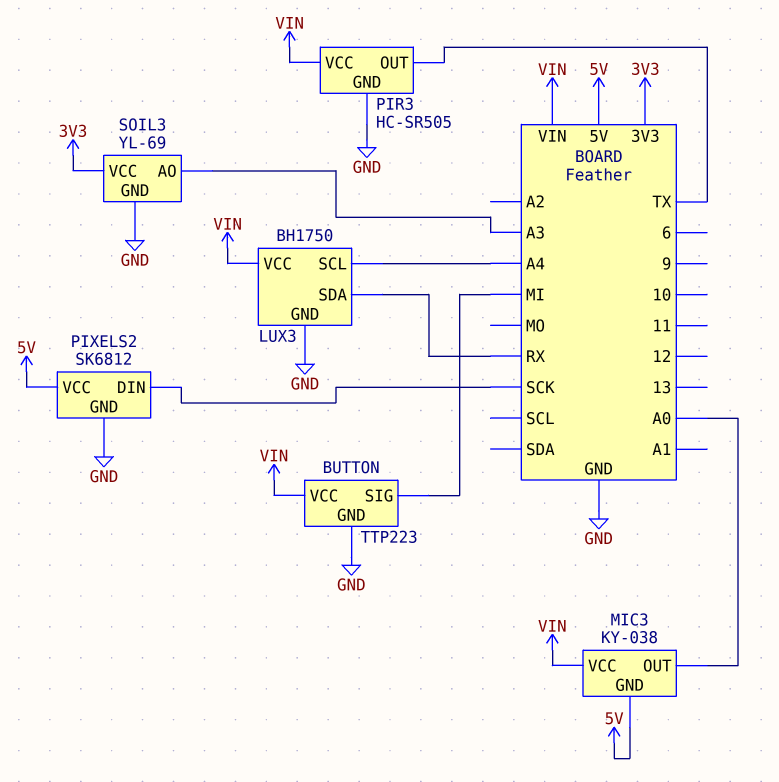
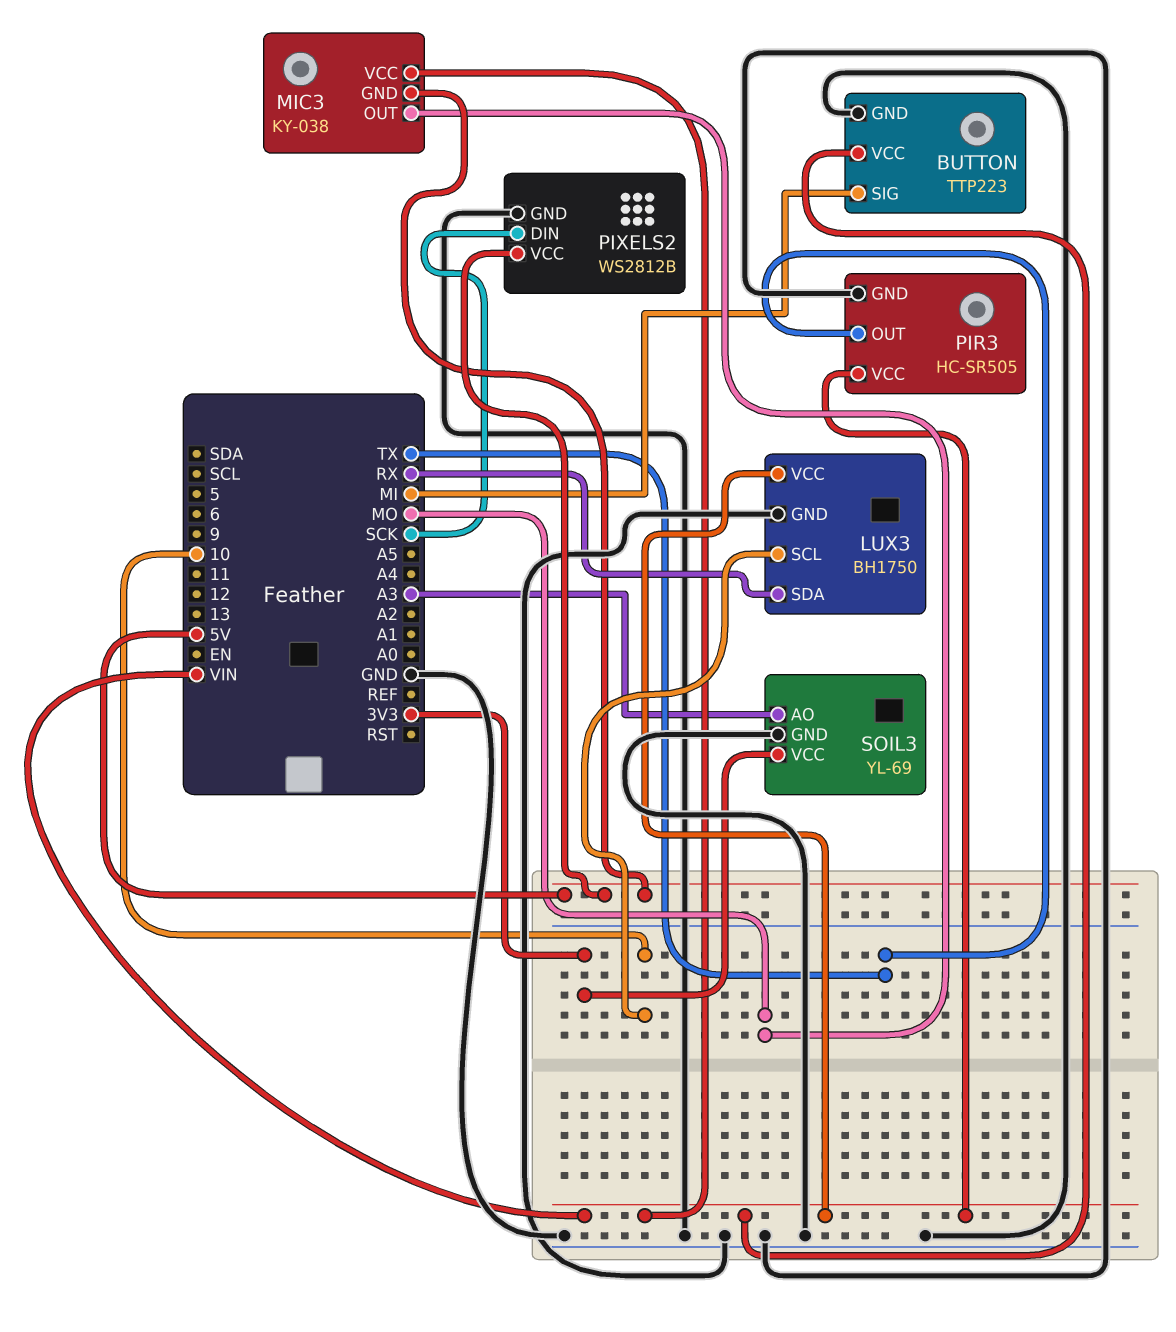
LUX3 pin SCL: A4 -> 10
MIC3 pin OUT: A0 -> MO
PIXELS2: SK6812 -> WS2812B

